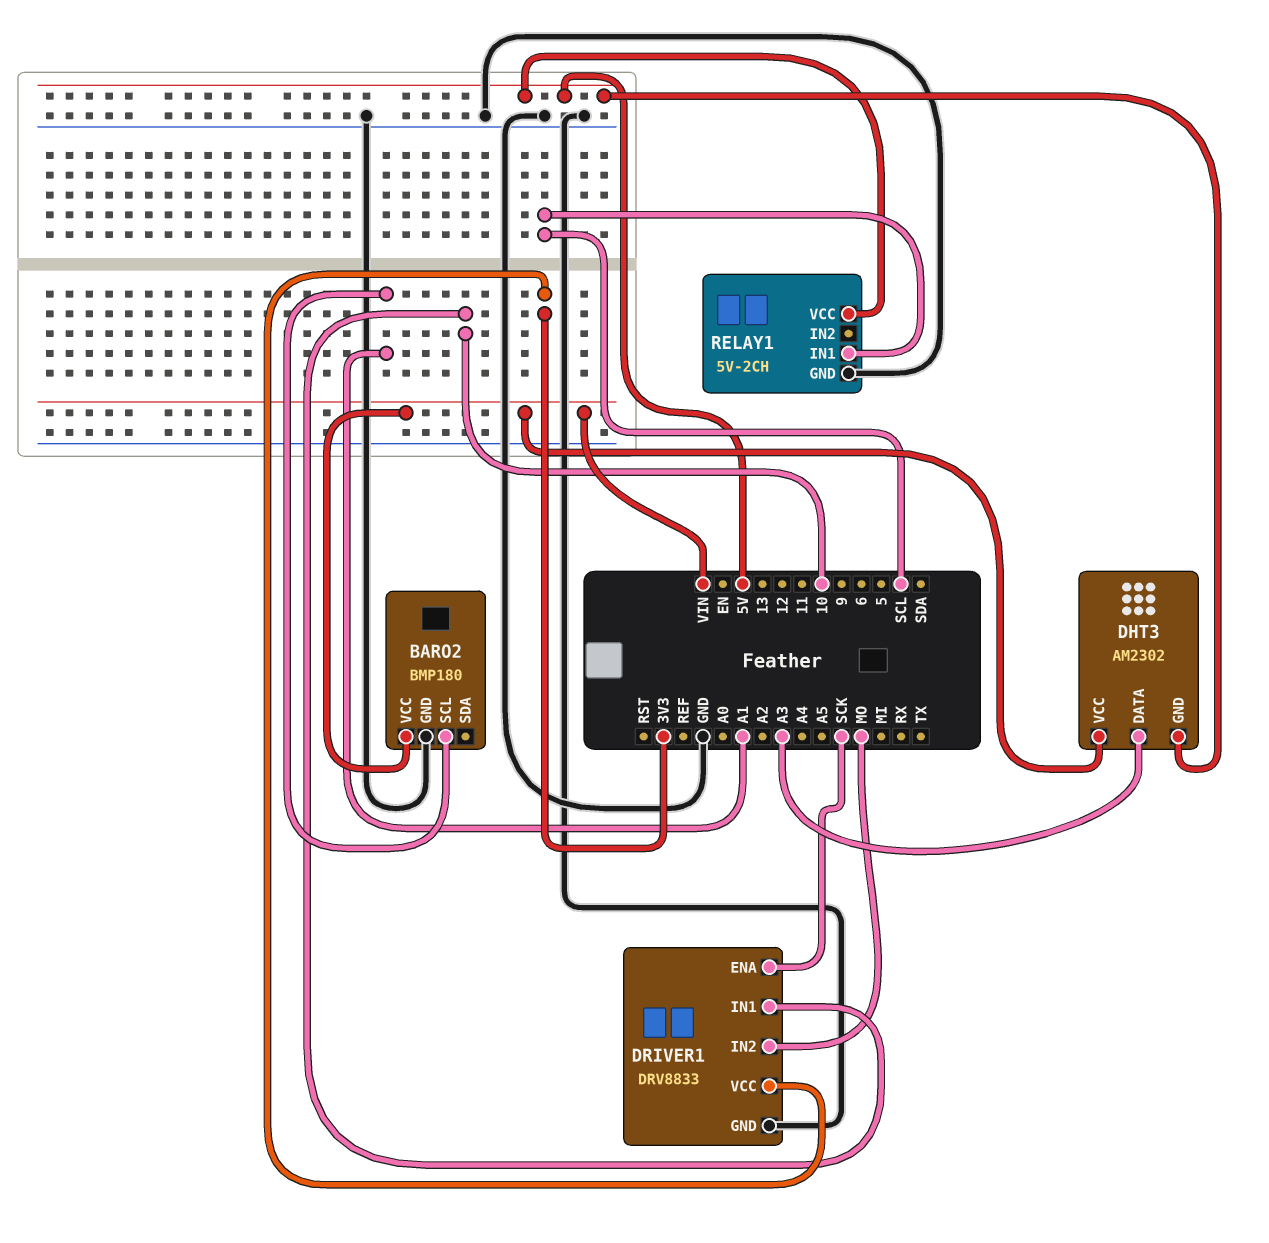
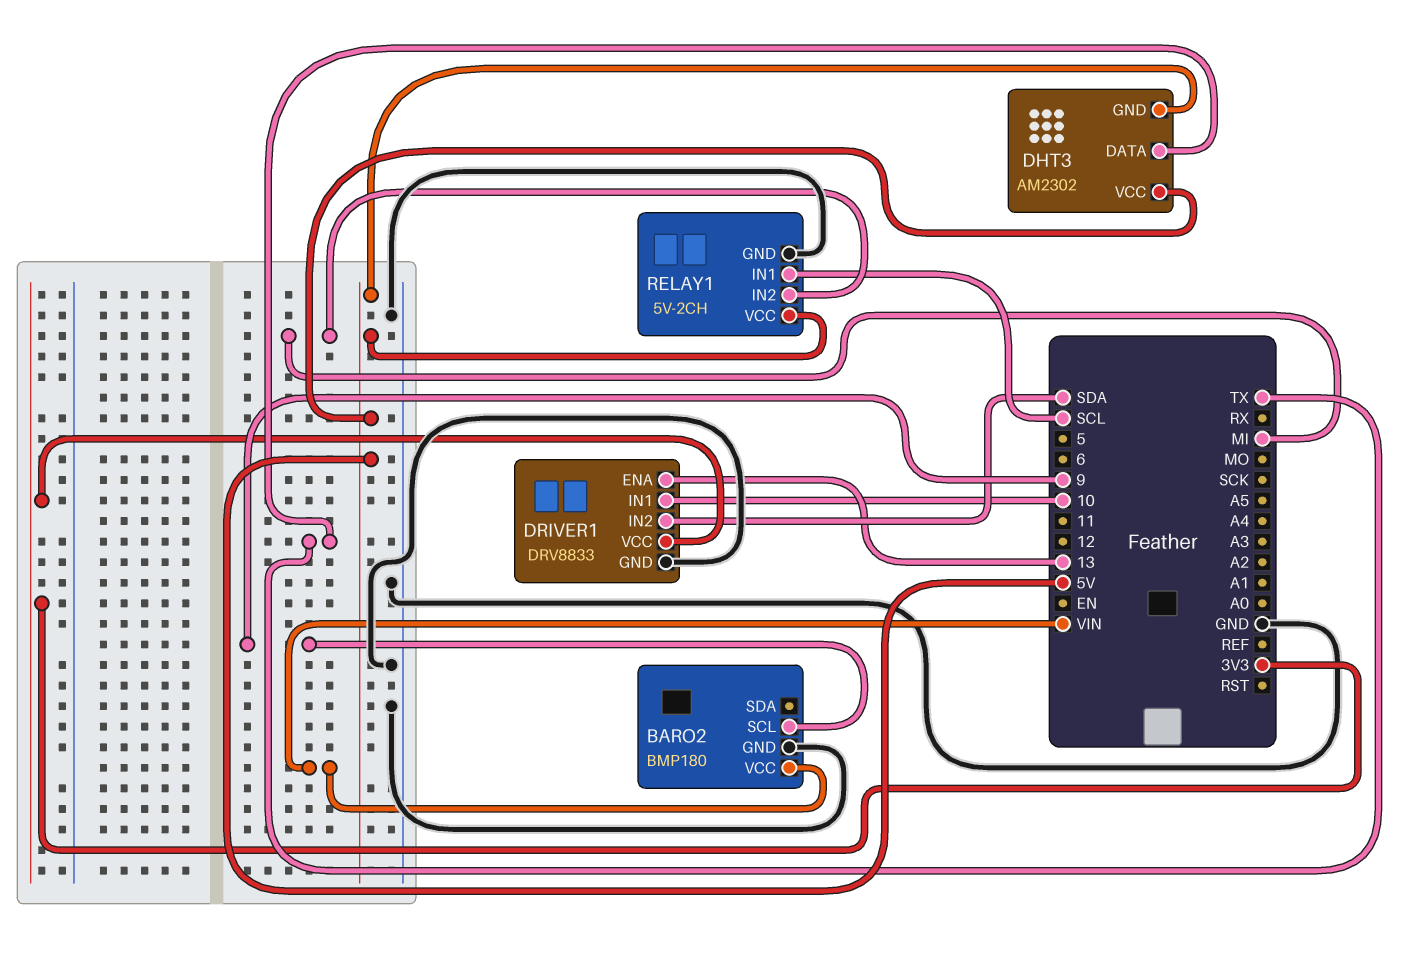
BARO2 pin SCL: A1 -> 9
DHT3 pin DATA: A3 -> TX
DHT3 pin VCC: VIN -> 5V
DRIVER1 pin ENA: SCK -> 13
DRIVER1 pin IN2: MO -> SDA
RELAY1 pin IN2: none -> MI

